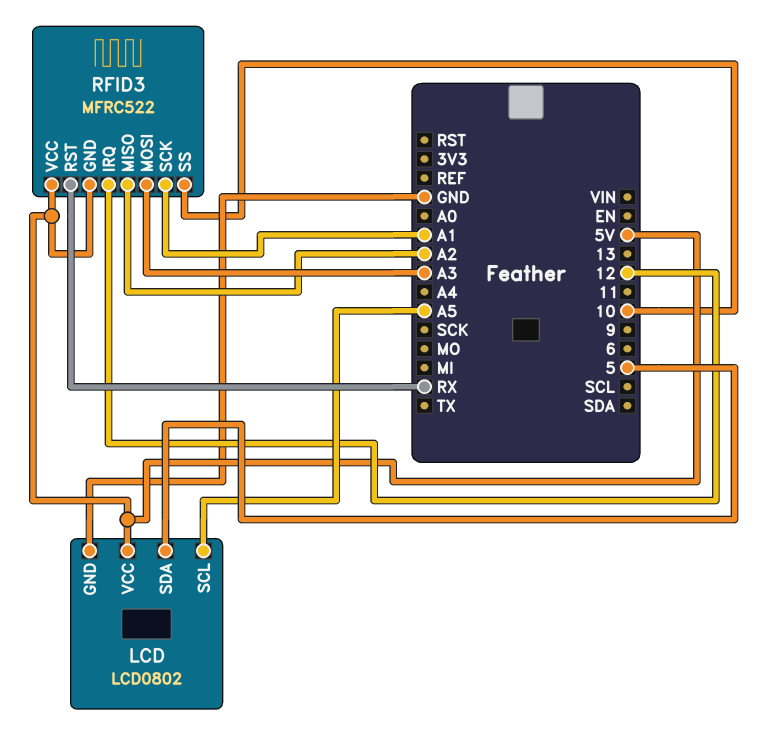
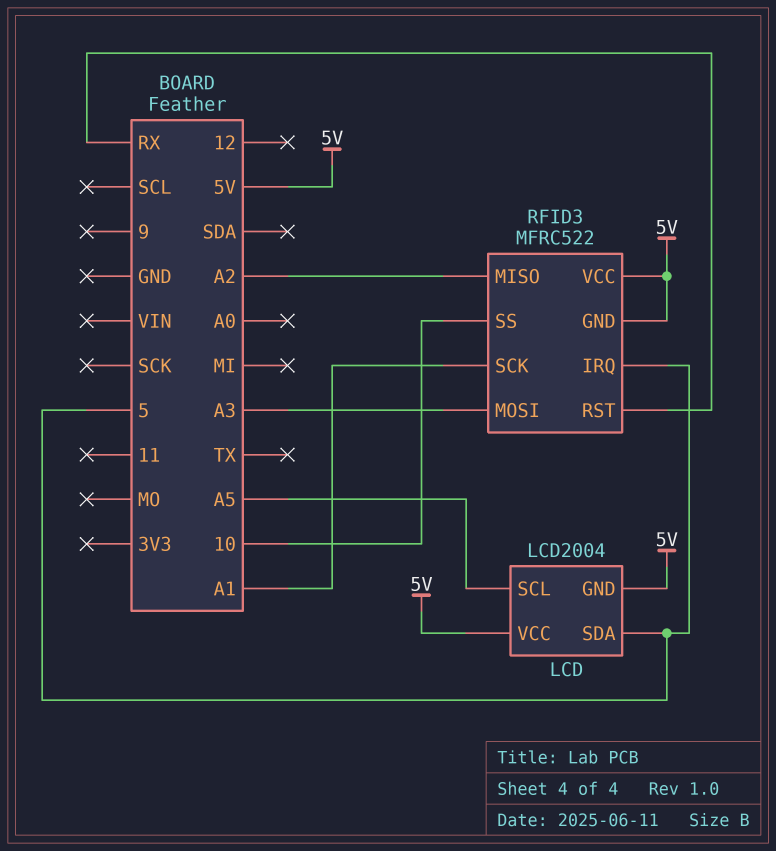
LCD: LCD0802 -> LCD2004
LCD pin GND: GND -> 5V
RFID3 pin IRQ: 12 -> 5

